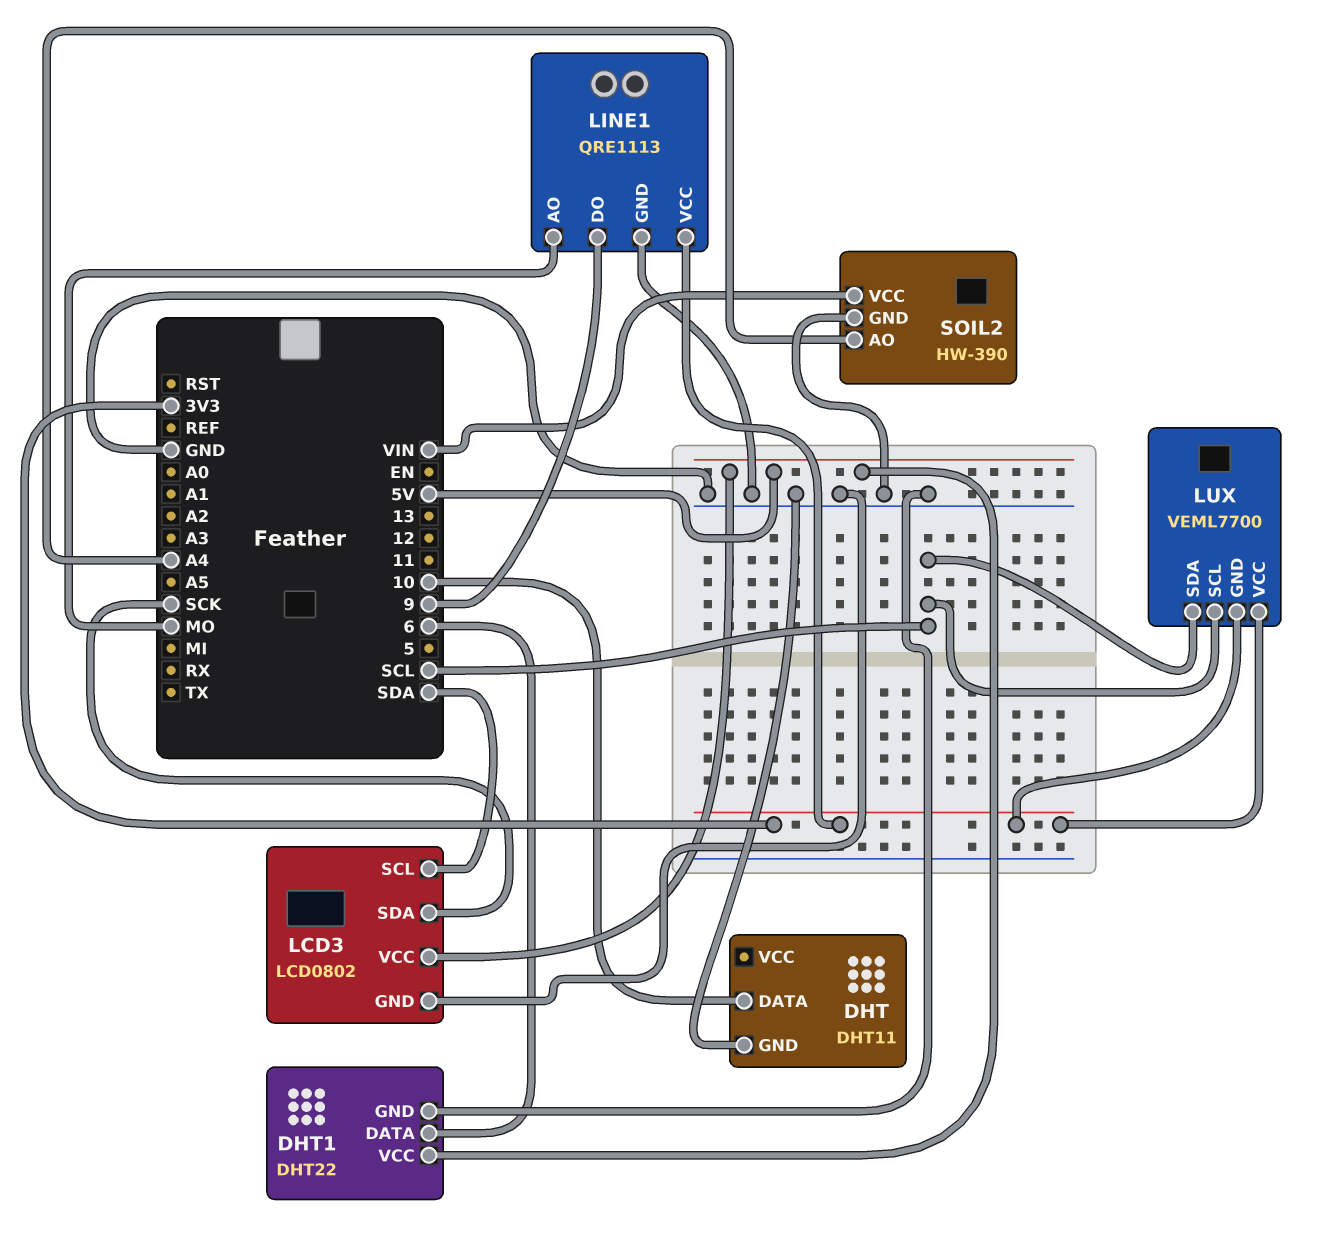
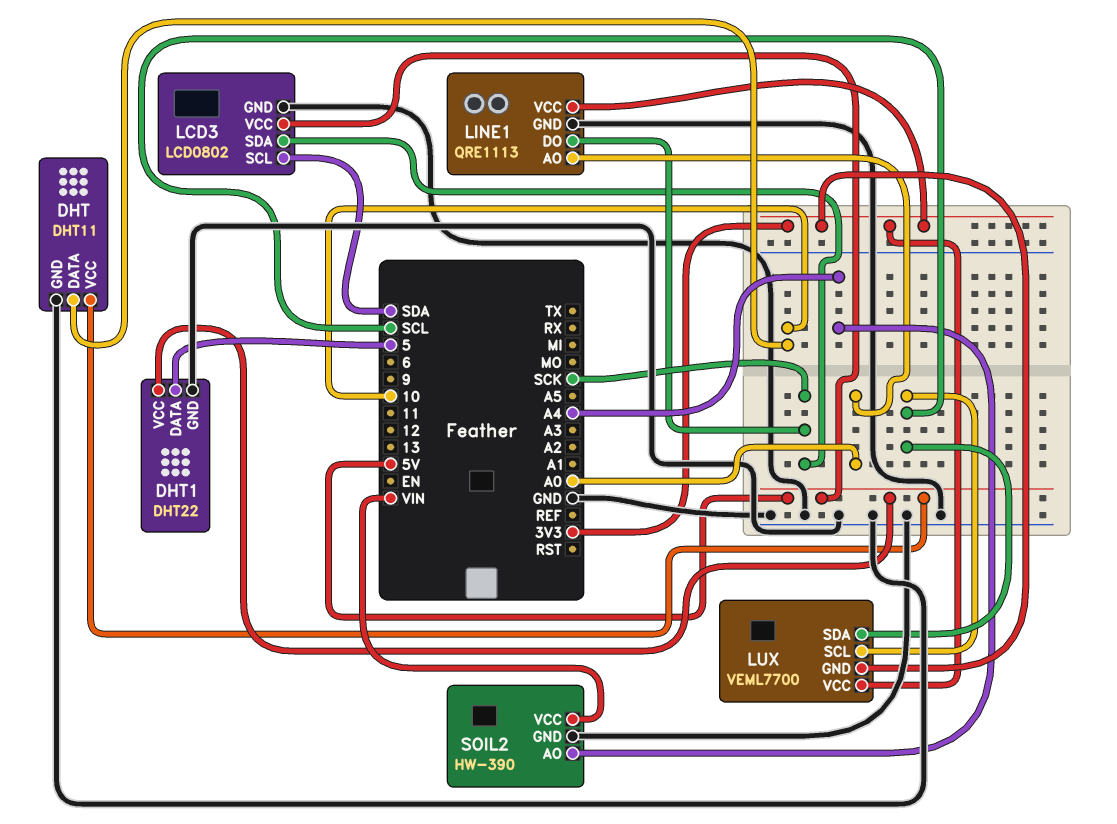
DHT pin VCC: none -> 5V
DHT1 pin DATA: 6 -> 5
LINE1 pin AO: MO -> A0
LINE1 pin DO: 9 -> SCK

